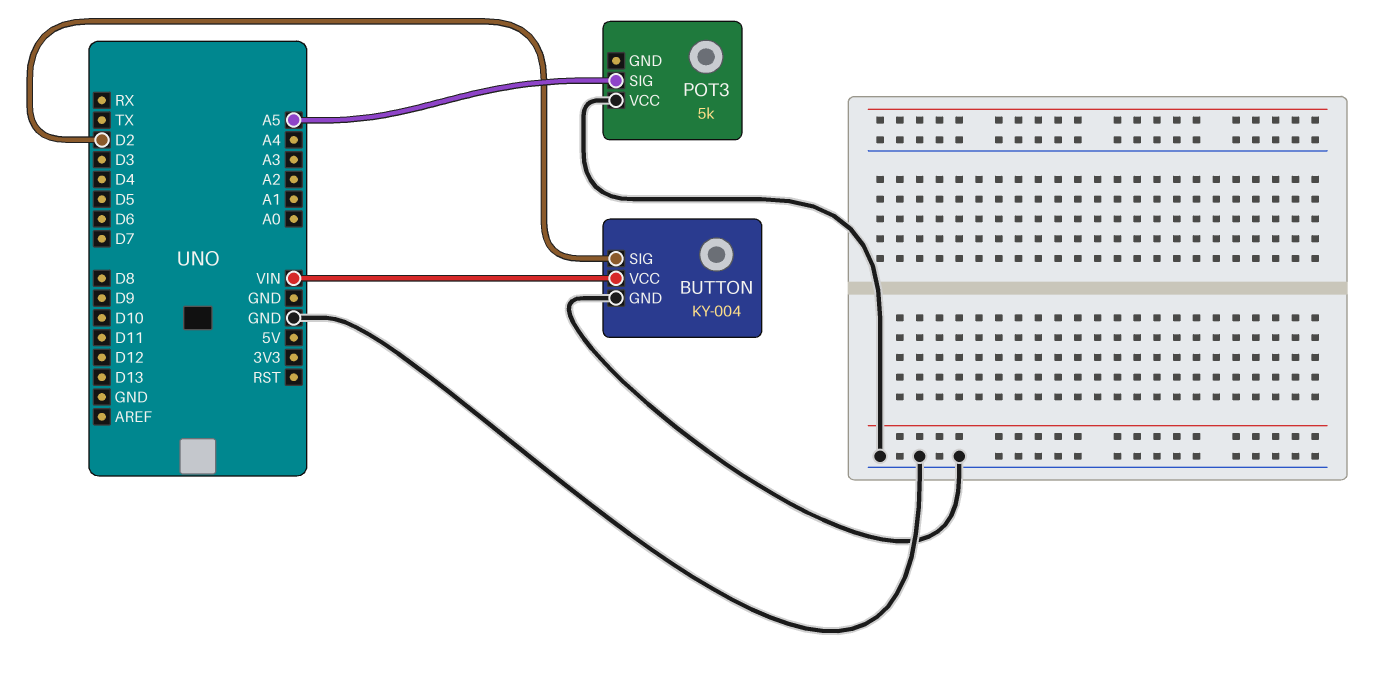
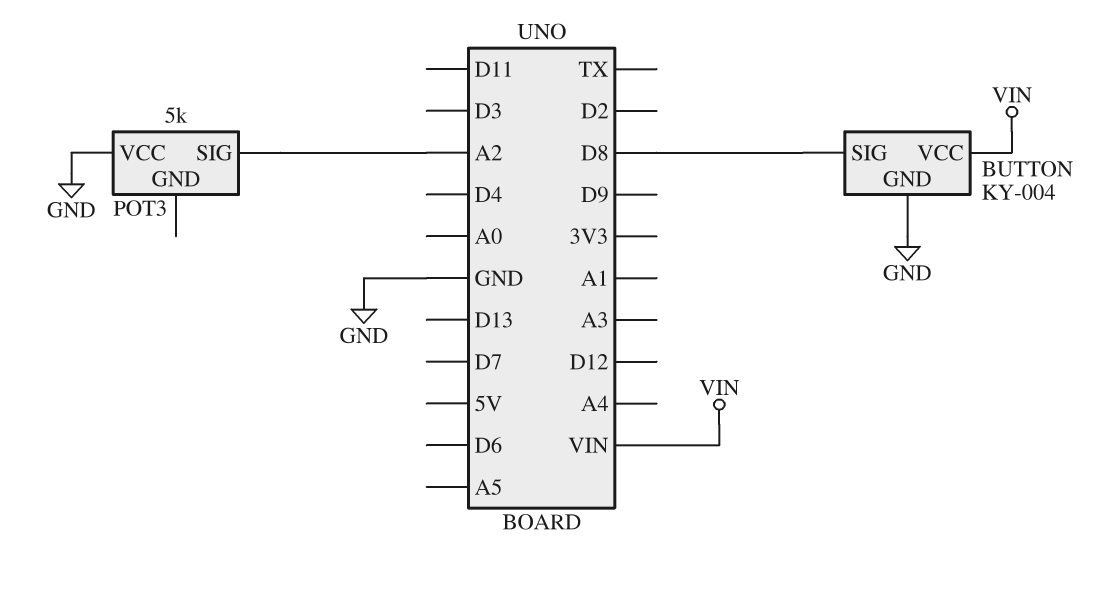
BUTTON pin SIG: D2 -> D8
POT3 pin SIG: A5 -> A2

